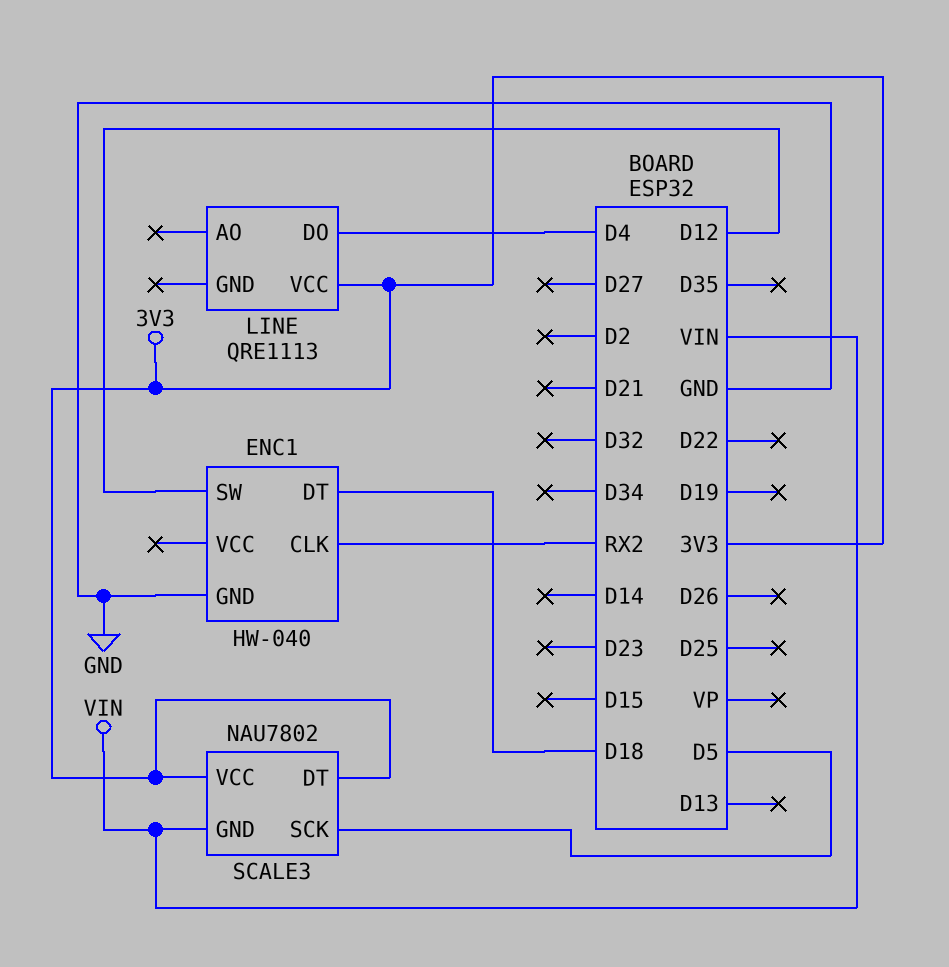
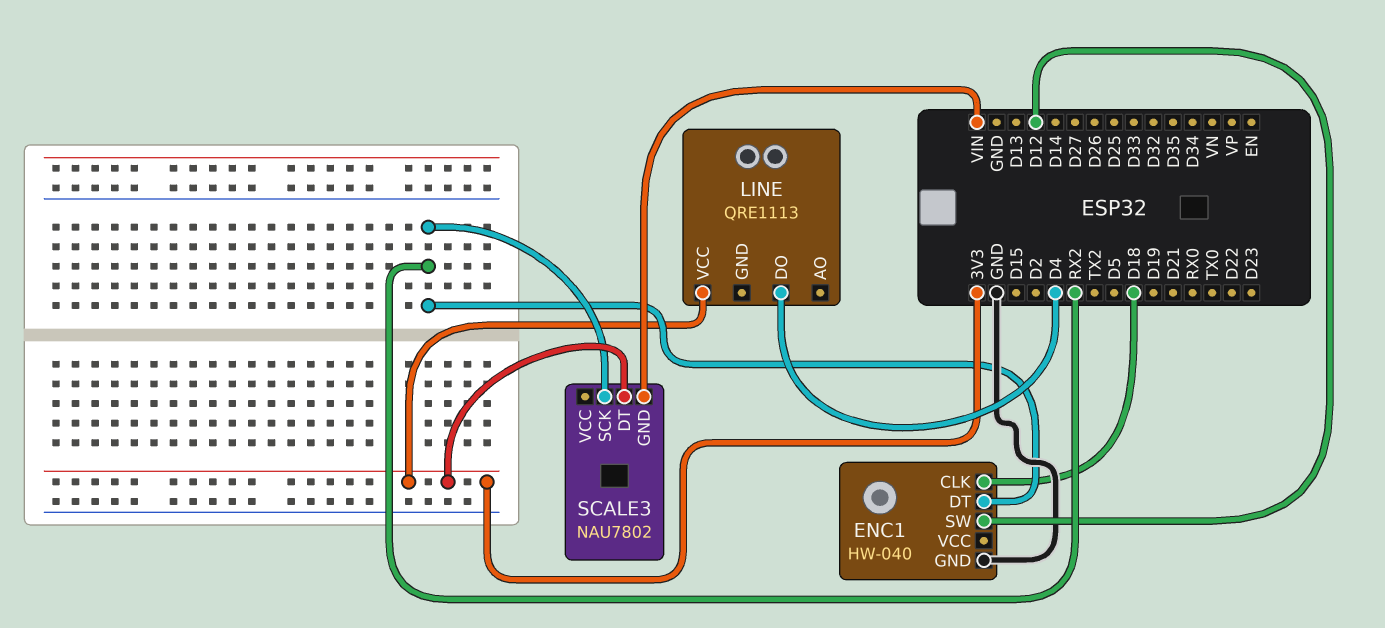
ENC1 pin CLK: RX2 -> D18
ENC1 pin DT: D18 -> RX2
SCALE3 pin SCK: D5 -> RX2
SCALE3 pin VCC: 3V3 -> none

